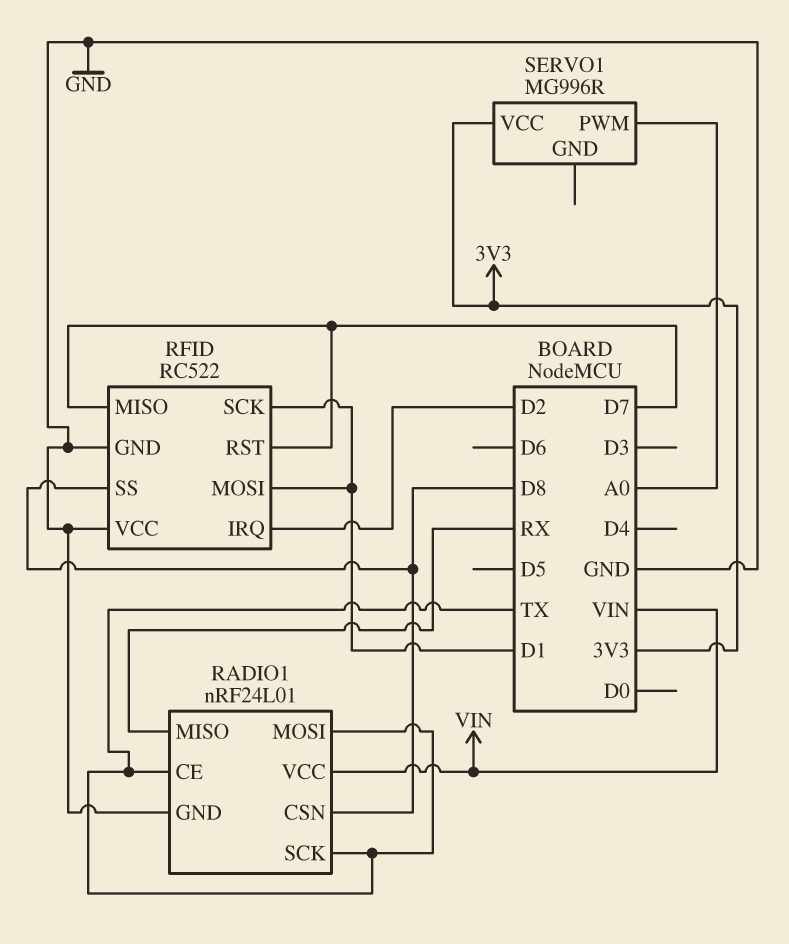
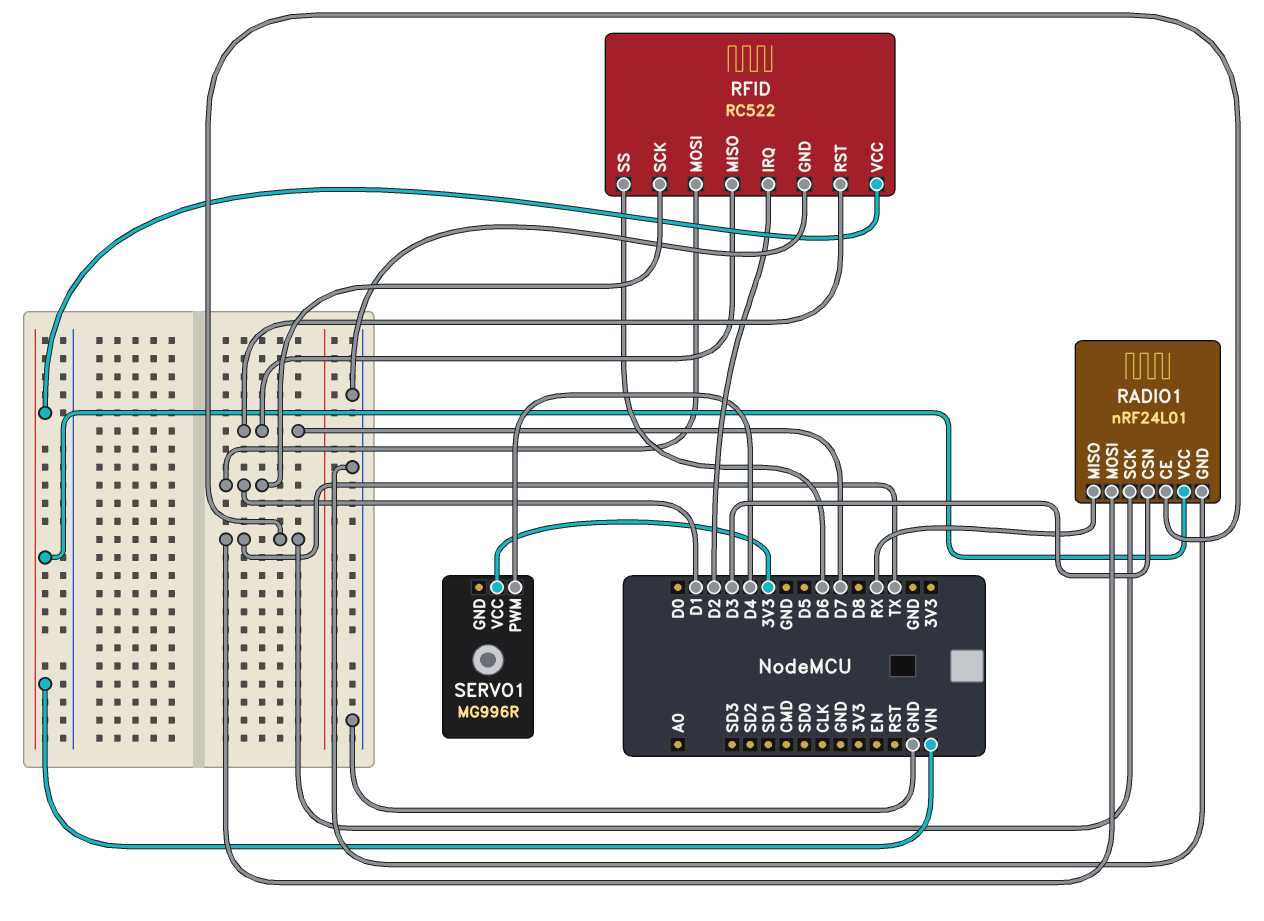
RADIO1 pin CSN: D8 -> D3
RFID pin SS: D8 -> D6
RFID pin VCC: GND -> VIN
SERVO1 pin PWM: A0 -> D4

